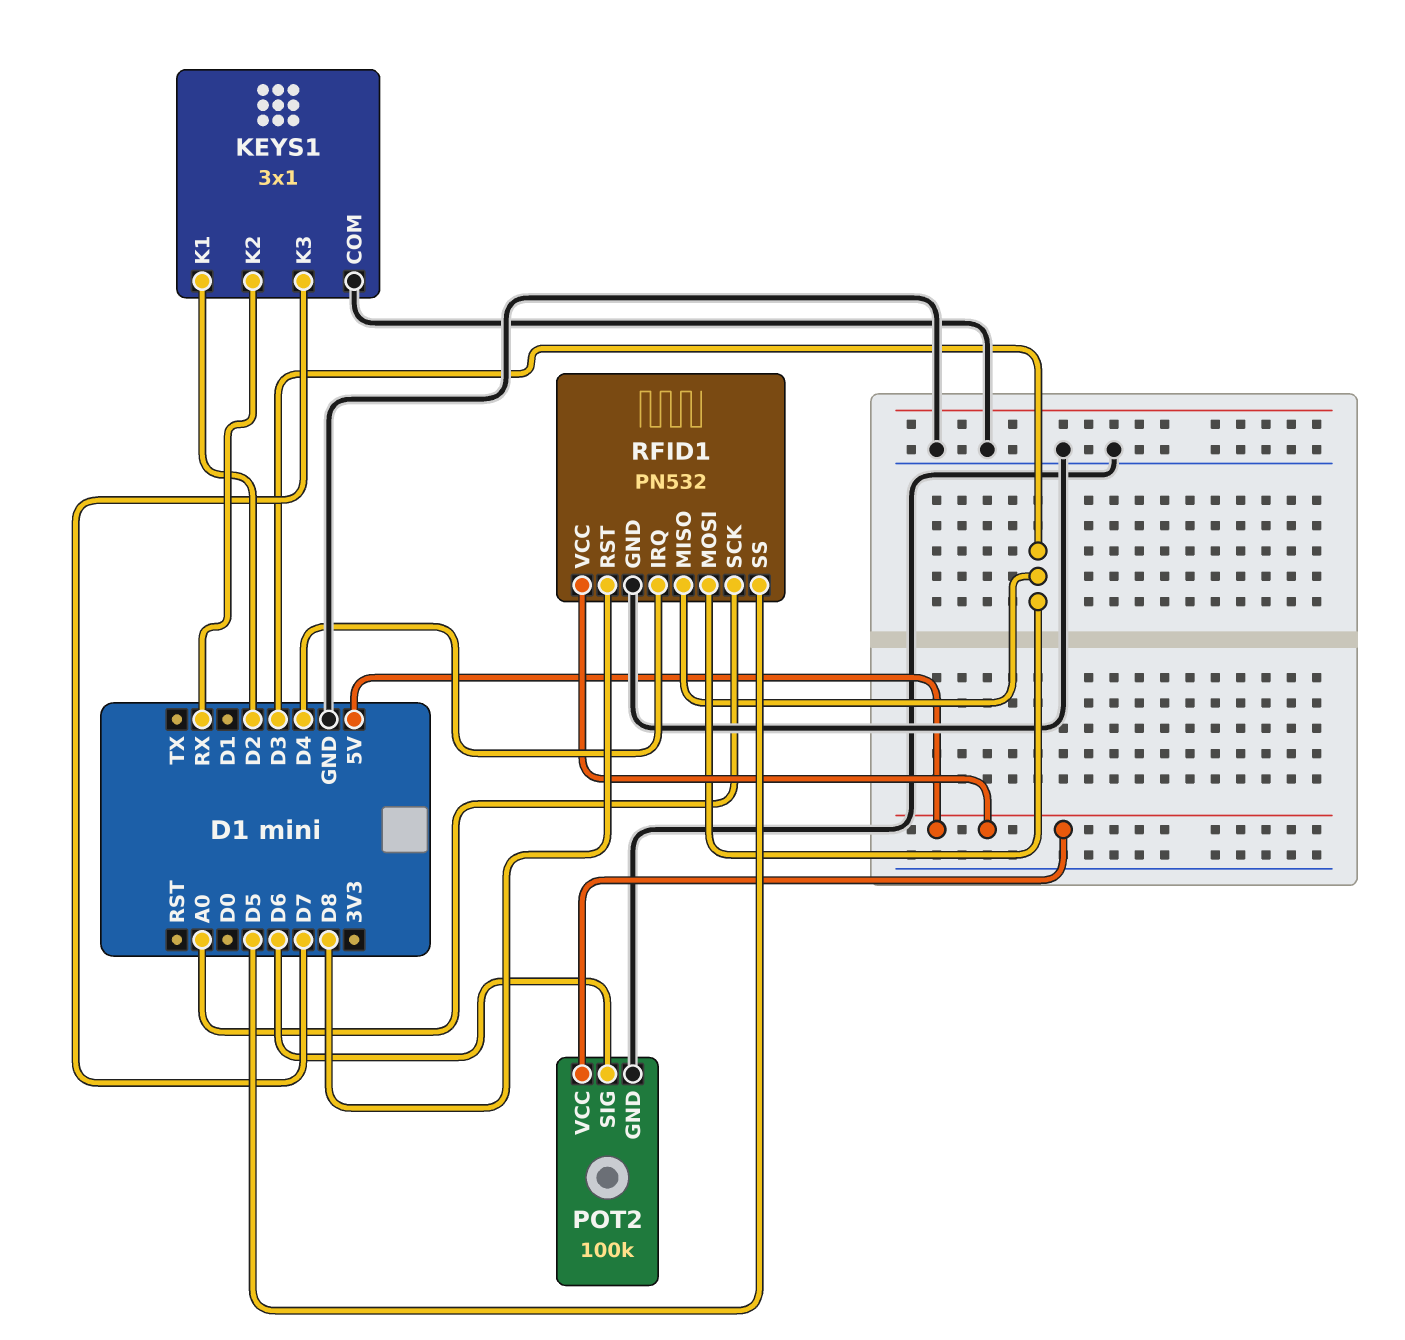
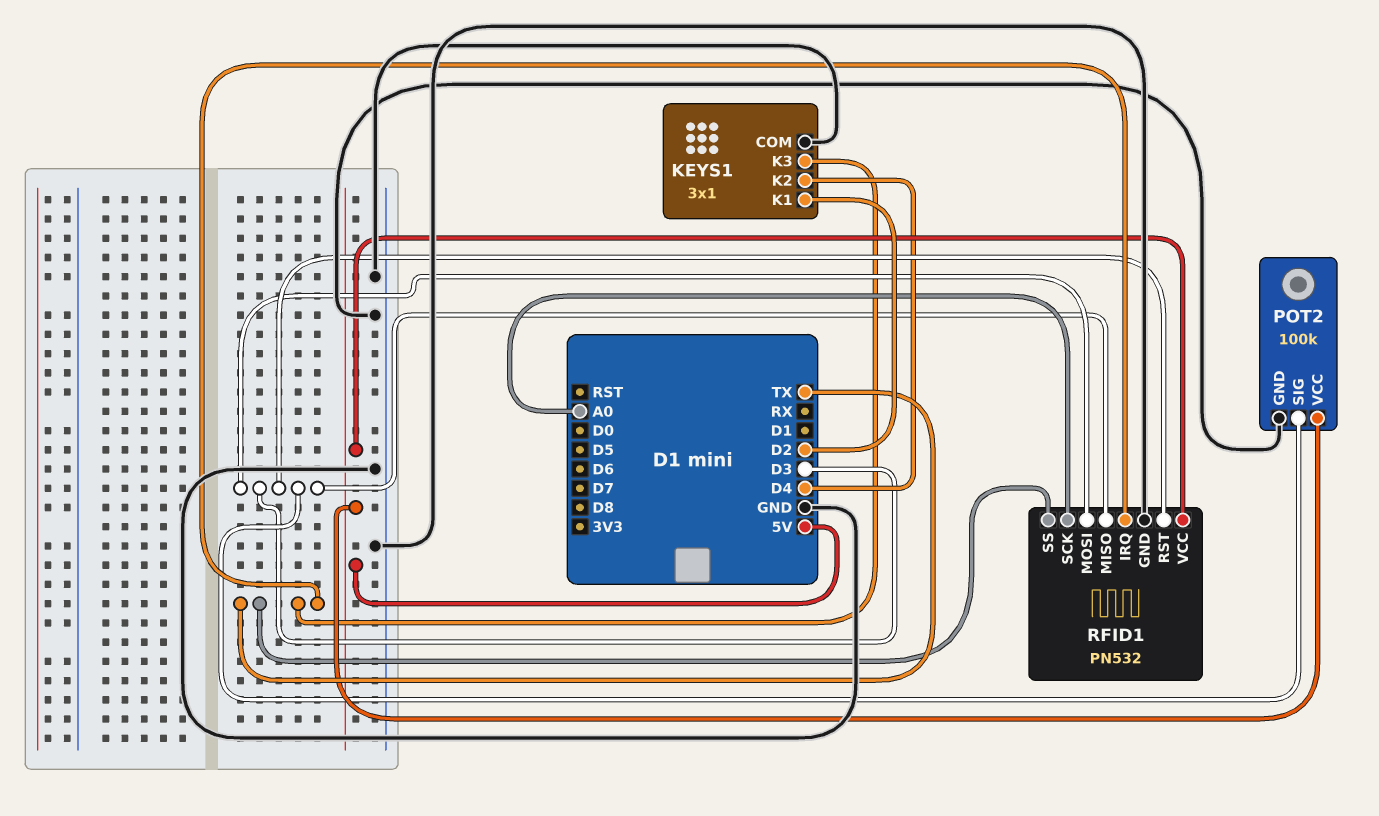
KEYS1 pin K2: RX -> D4
KEYS1 pin K3: D7 -> TX
POT2 pin SIG: D6 -> D3
RFID1 pin IRQ: D4 -> TX
RFID1 pin RST: D8 -> D3
RFID1 pin SS: D5 -> TX

